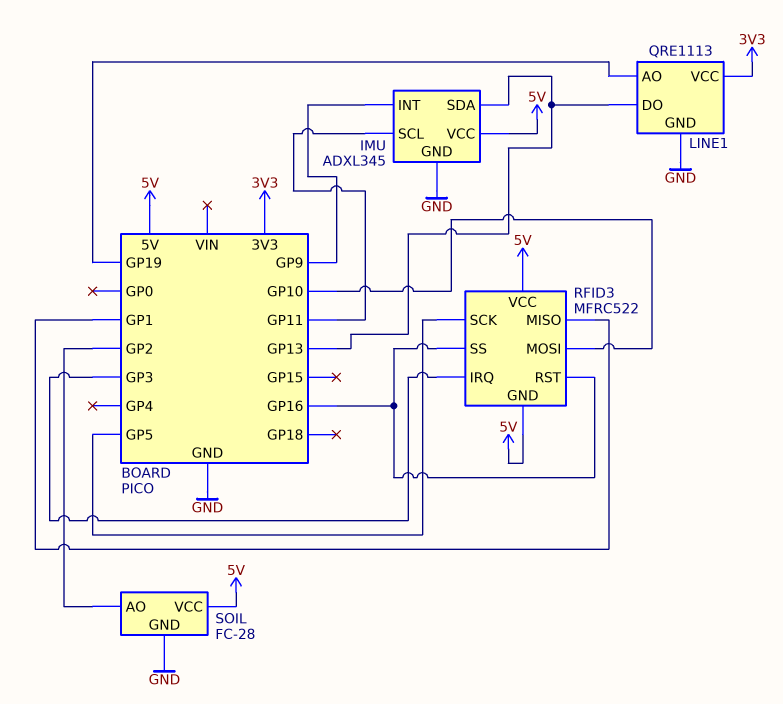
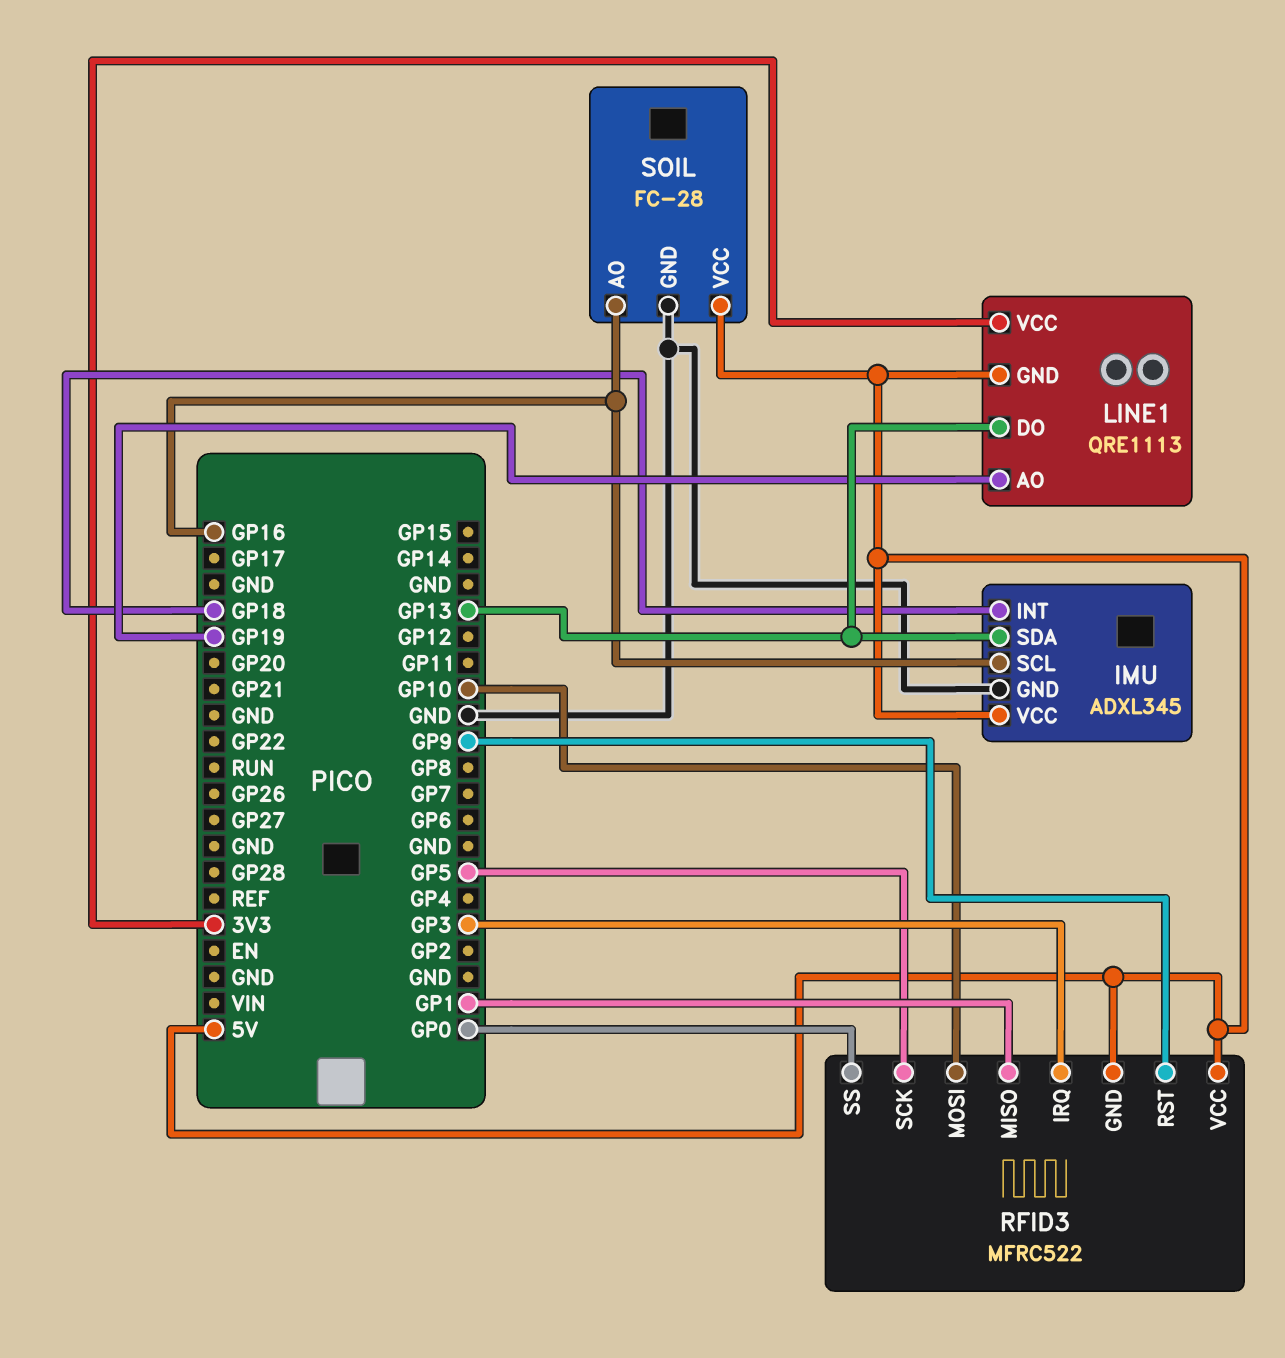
IMU pin INT: GP9 -> GP18
IMU pin SCL: GP11 -> GP16
LINE1 pin GND: GND -> 5V
RFID3 pin RST: GP16 -> GP9
RFID3 pin SS: GP16 -> GP0
SOIL pin AO: GP2 -> GP16

